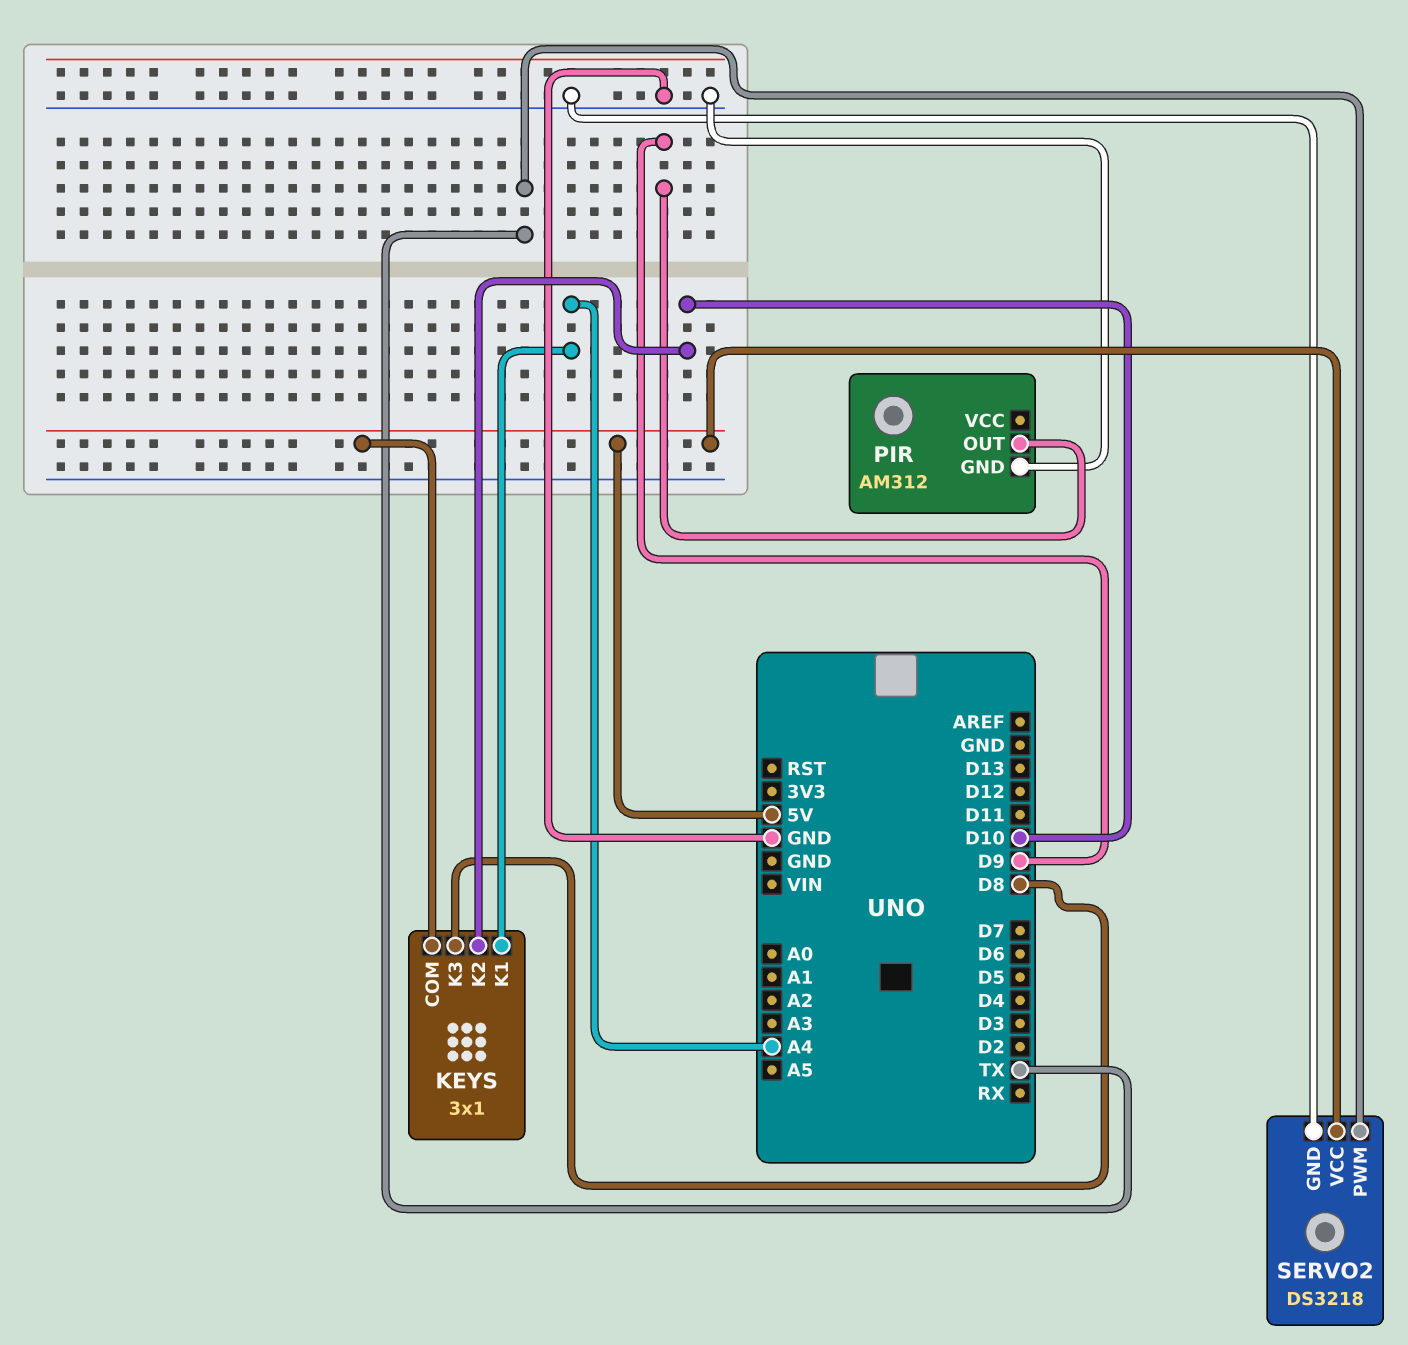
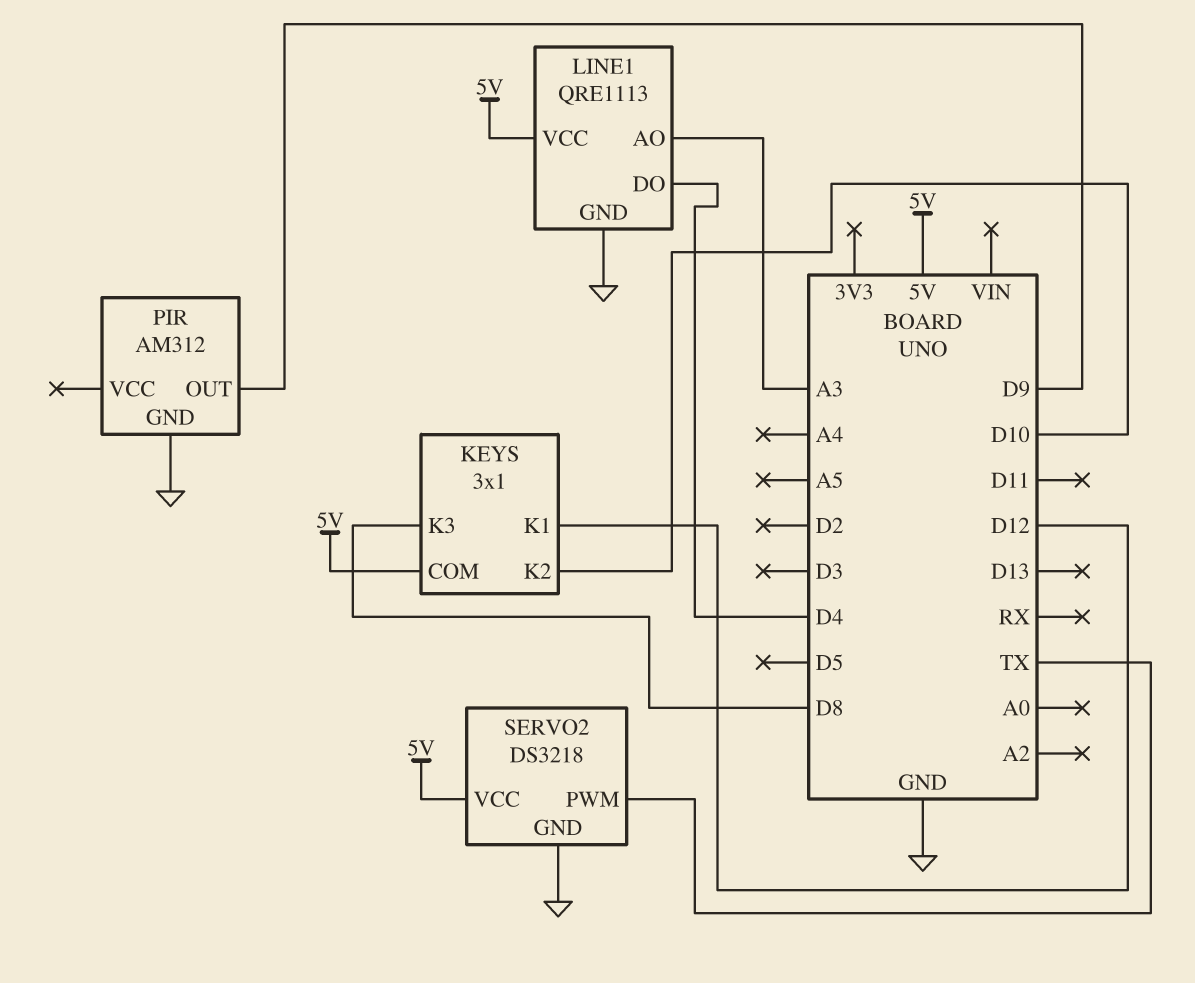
KEYS pin K1: A4 -> D12
LINE1: none -> QRE1113
LINE1 pin AO: none -> A3
LINE1 pin DO: none -> D4
LINE1 pin GND: none -> GND
LINE1 pin VCC: none -> 5V

